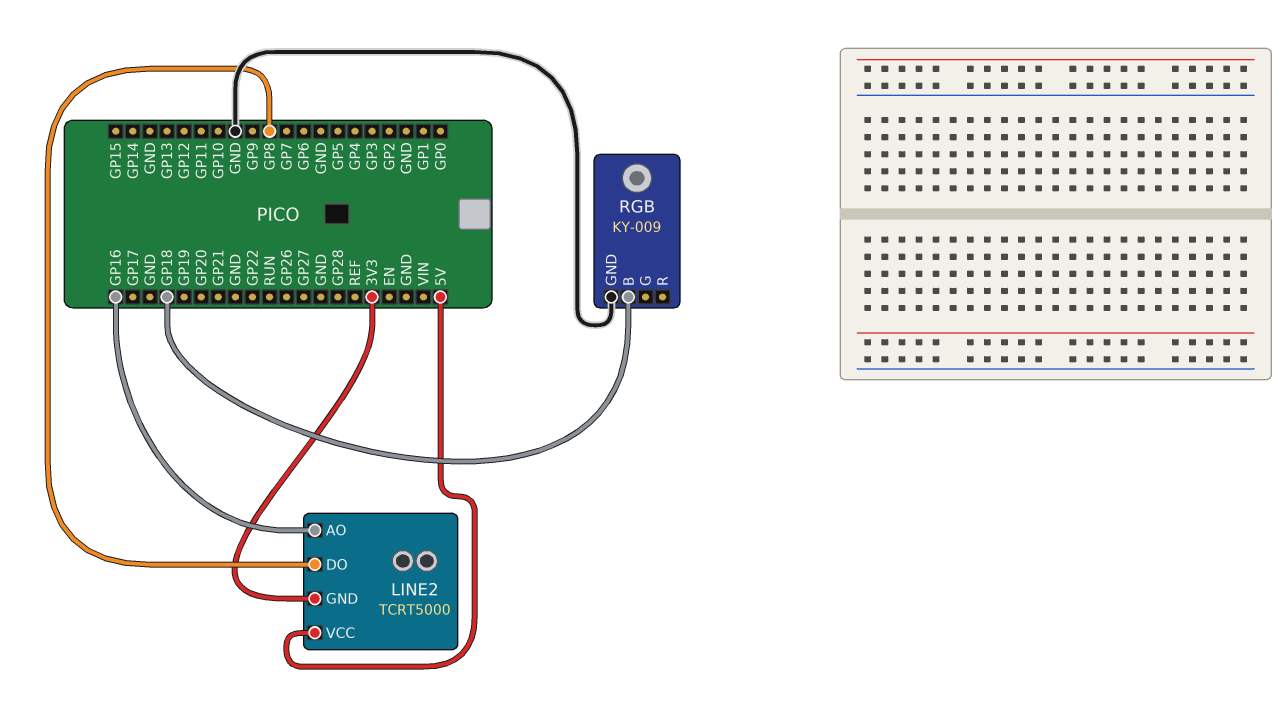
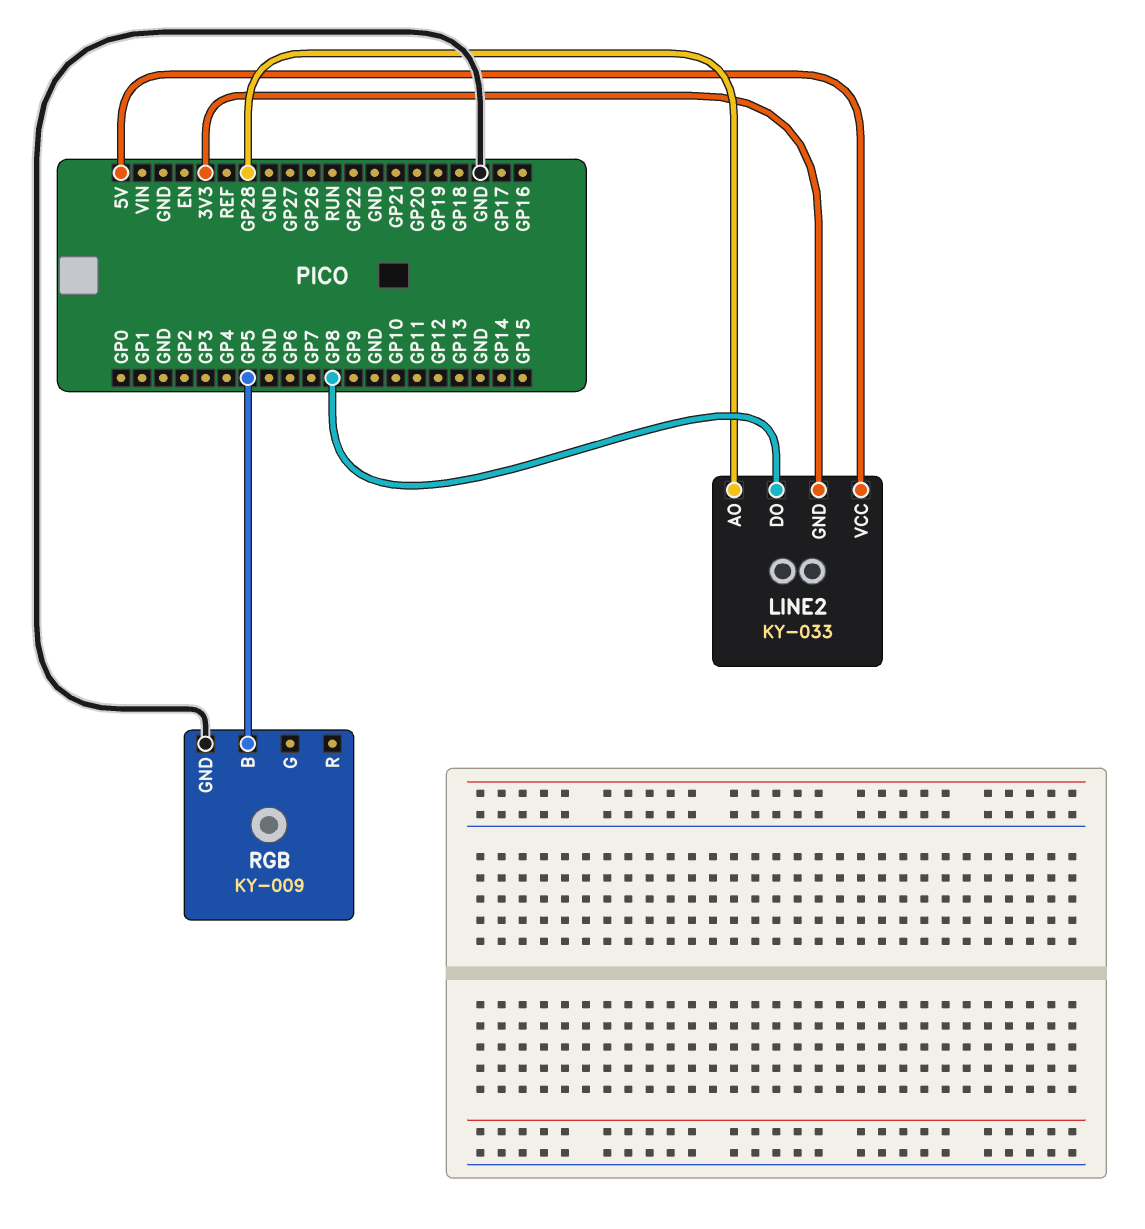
LINE2: TCRT5000 -> KY-033
LINE2 pin AO: GP16 -> GP28
RGB pin B: GP18 -> GP5

